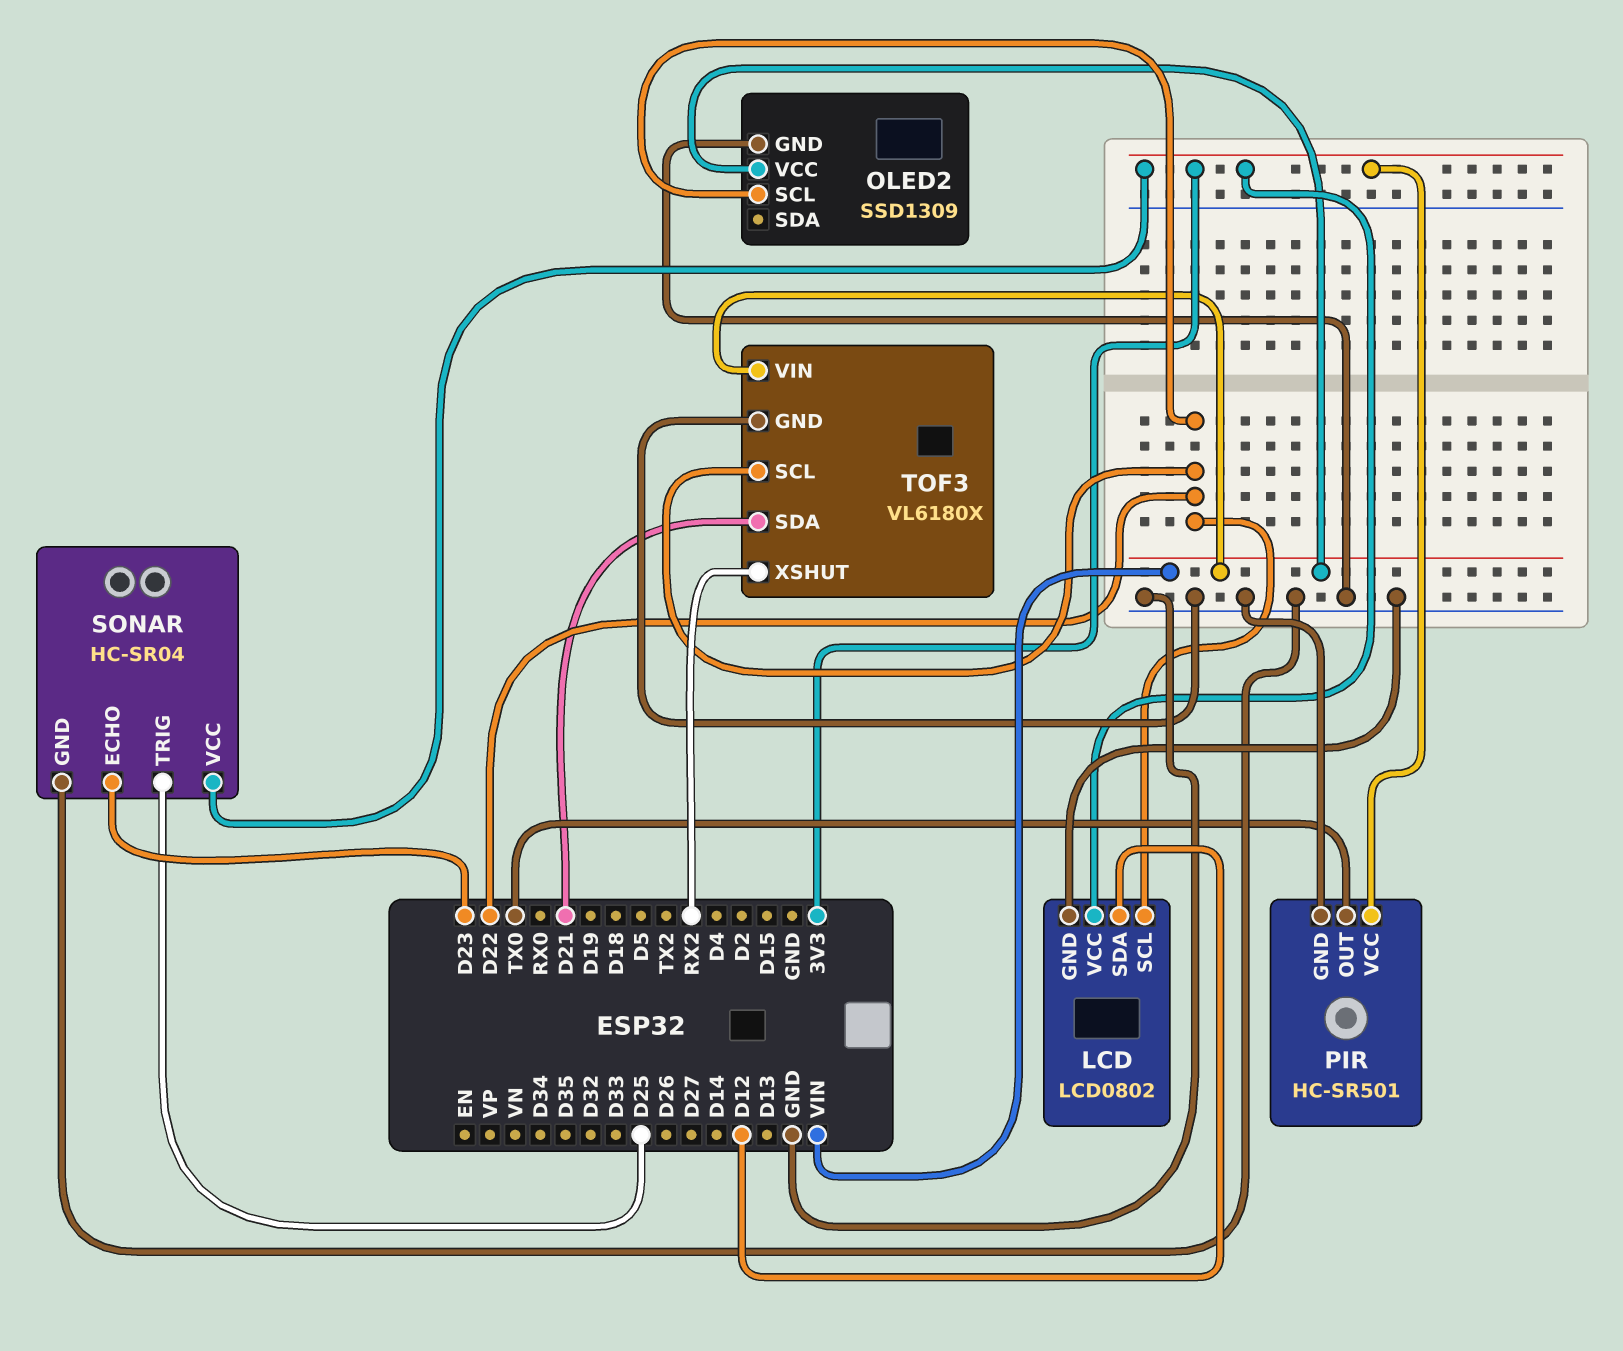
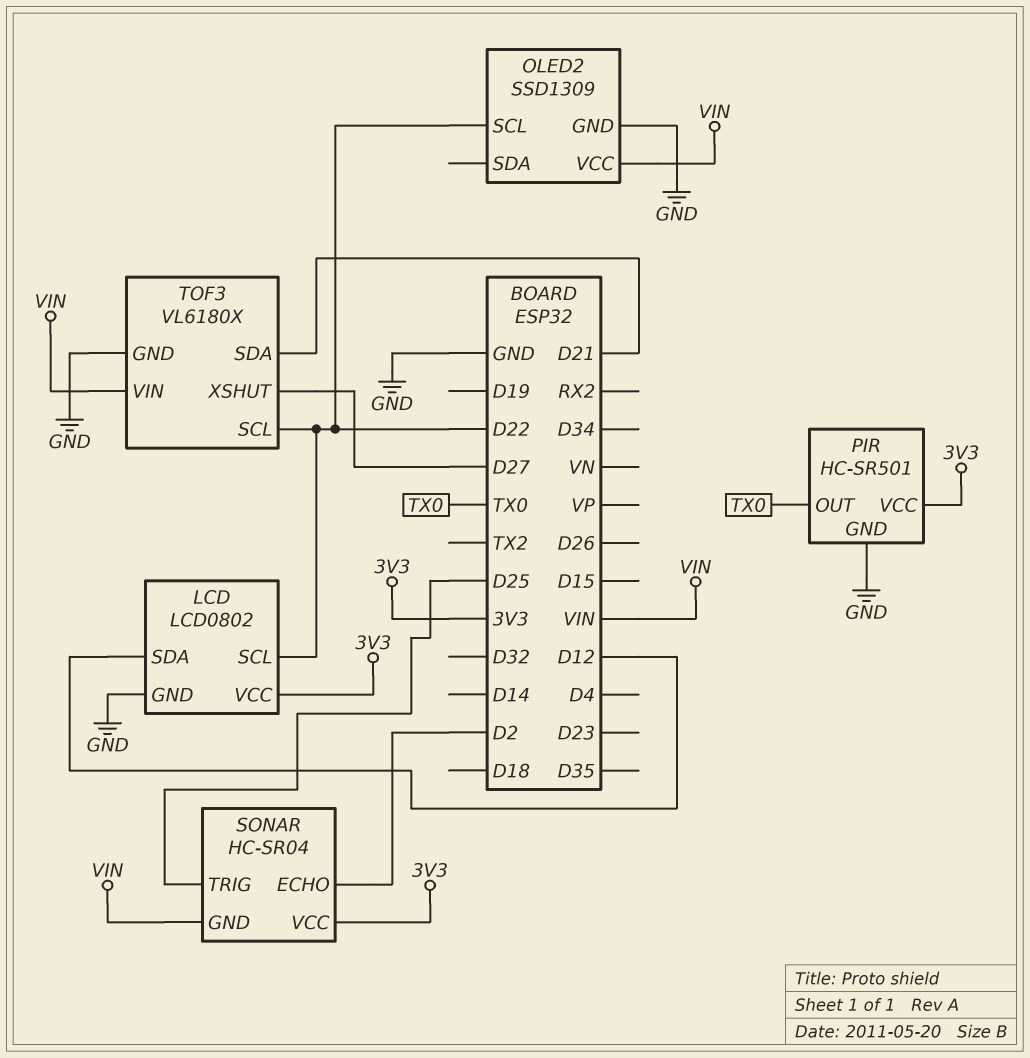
SONAR pin ECHO: D23 -> D2
SONAR pin GND: GND -> VIN
TOF3 pin XSHUT: RX2 -> D27

